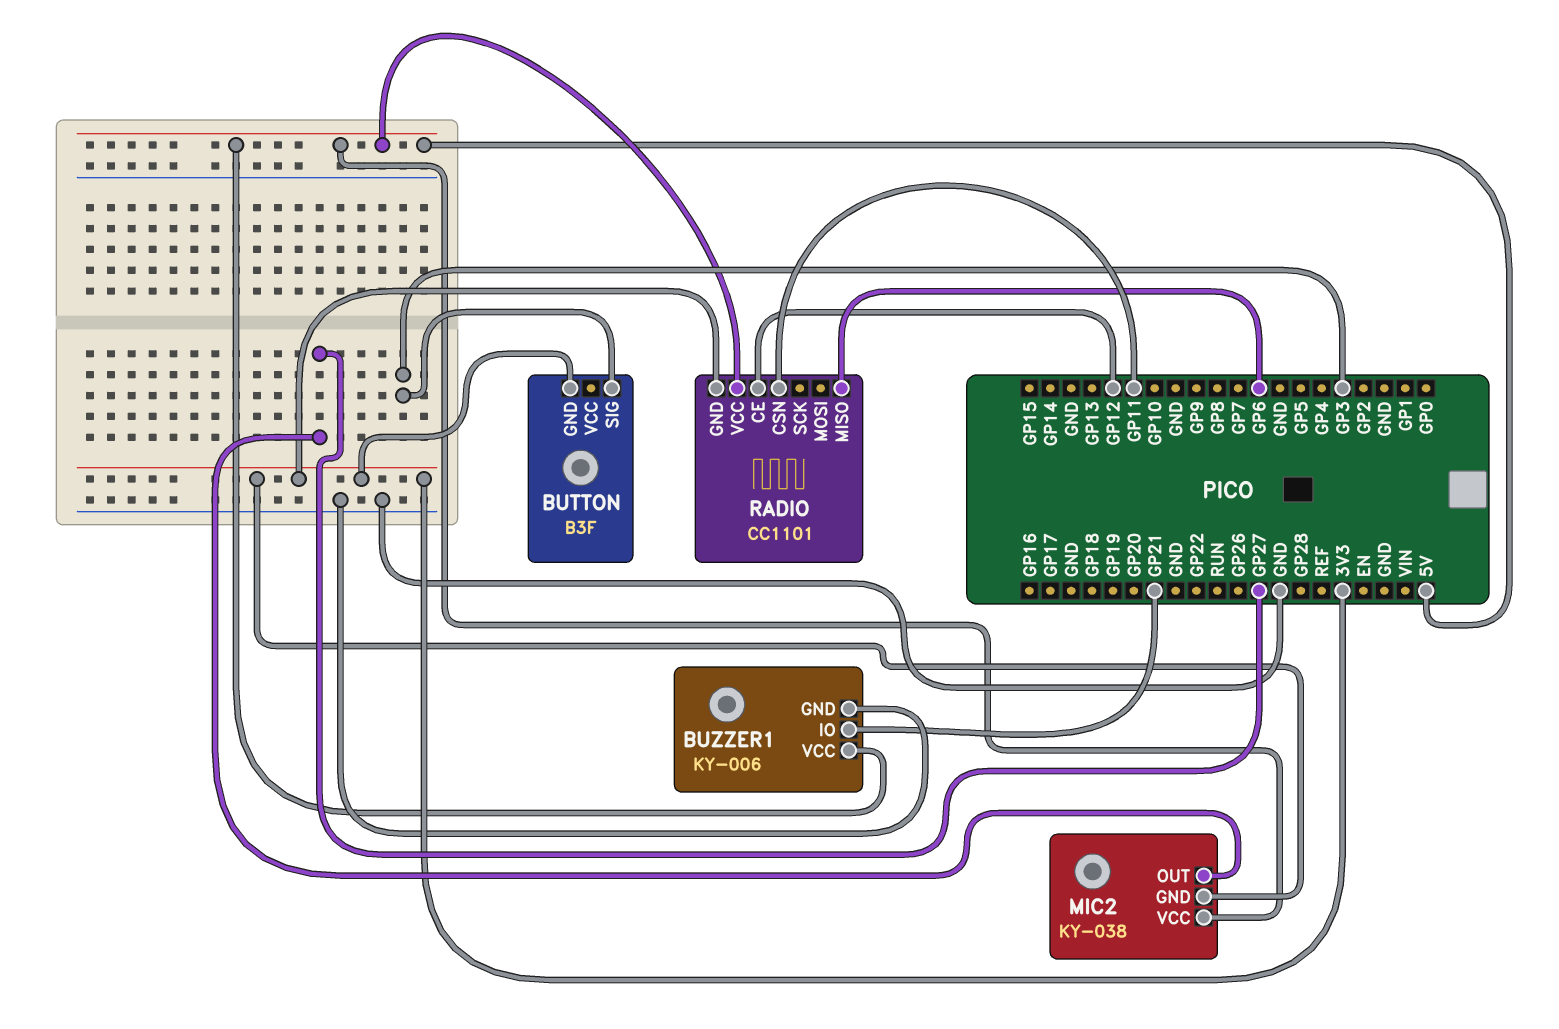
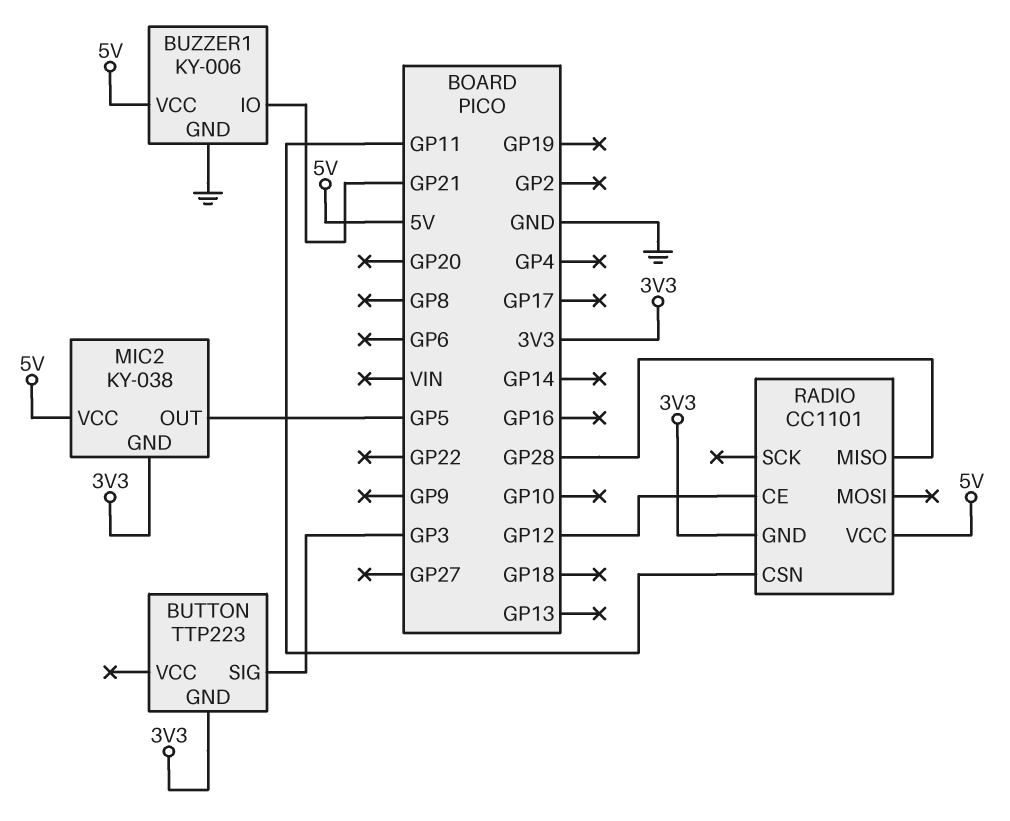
BUTTON: B3F -> TTP223
MIC2 pin OUT: GP27 -> GP5
RADIO pin MISO: GP6 -> GP28

